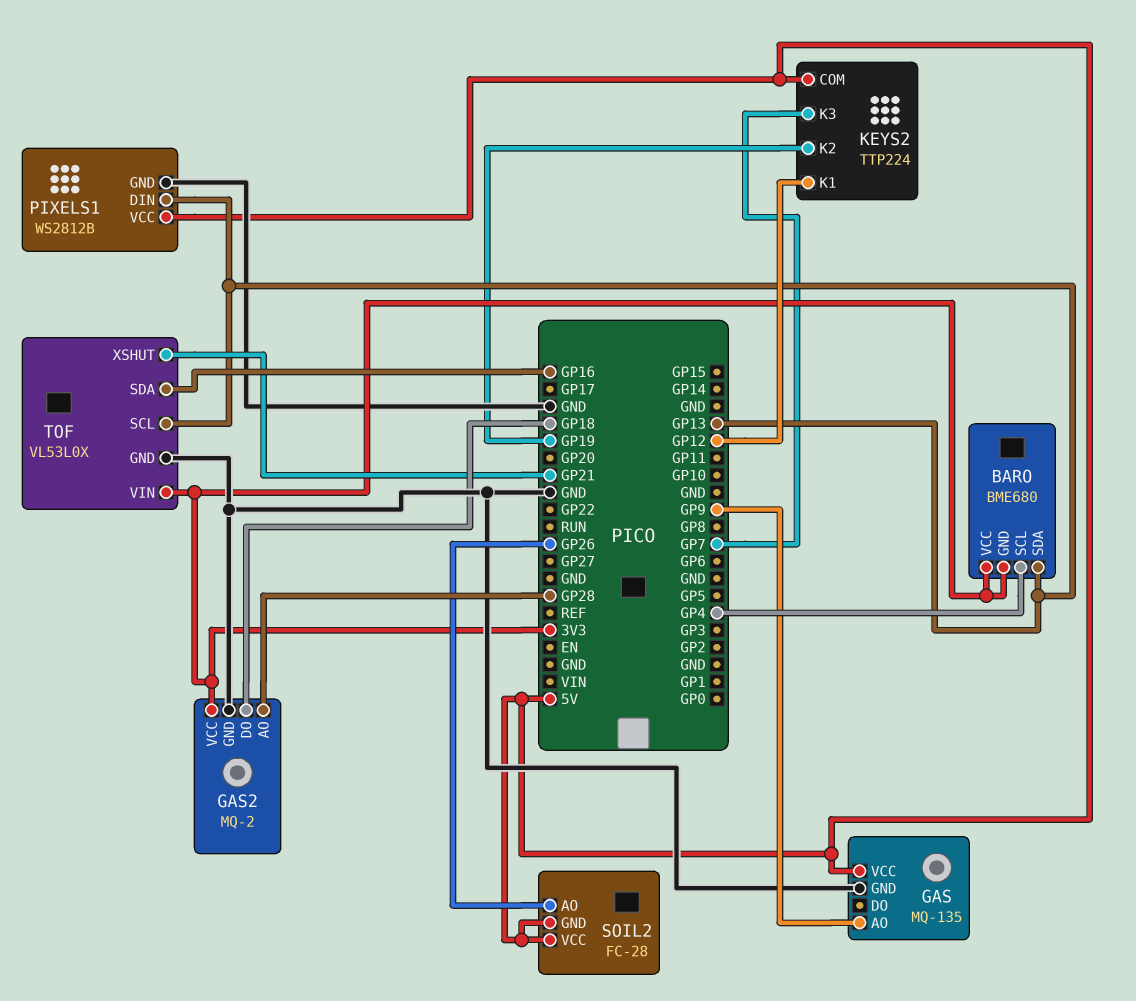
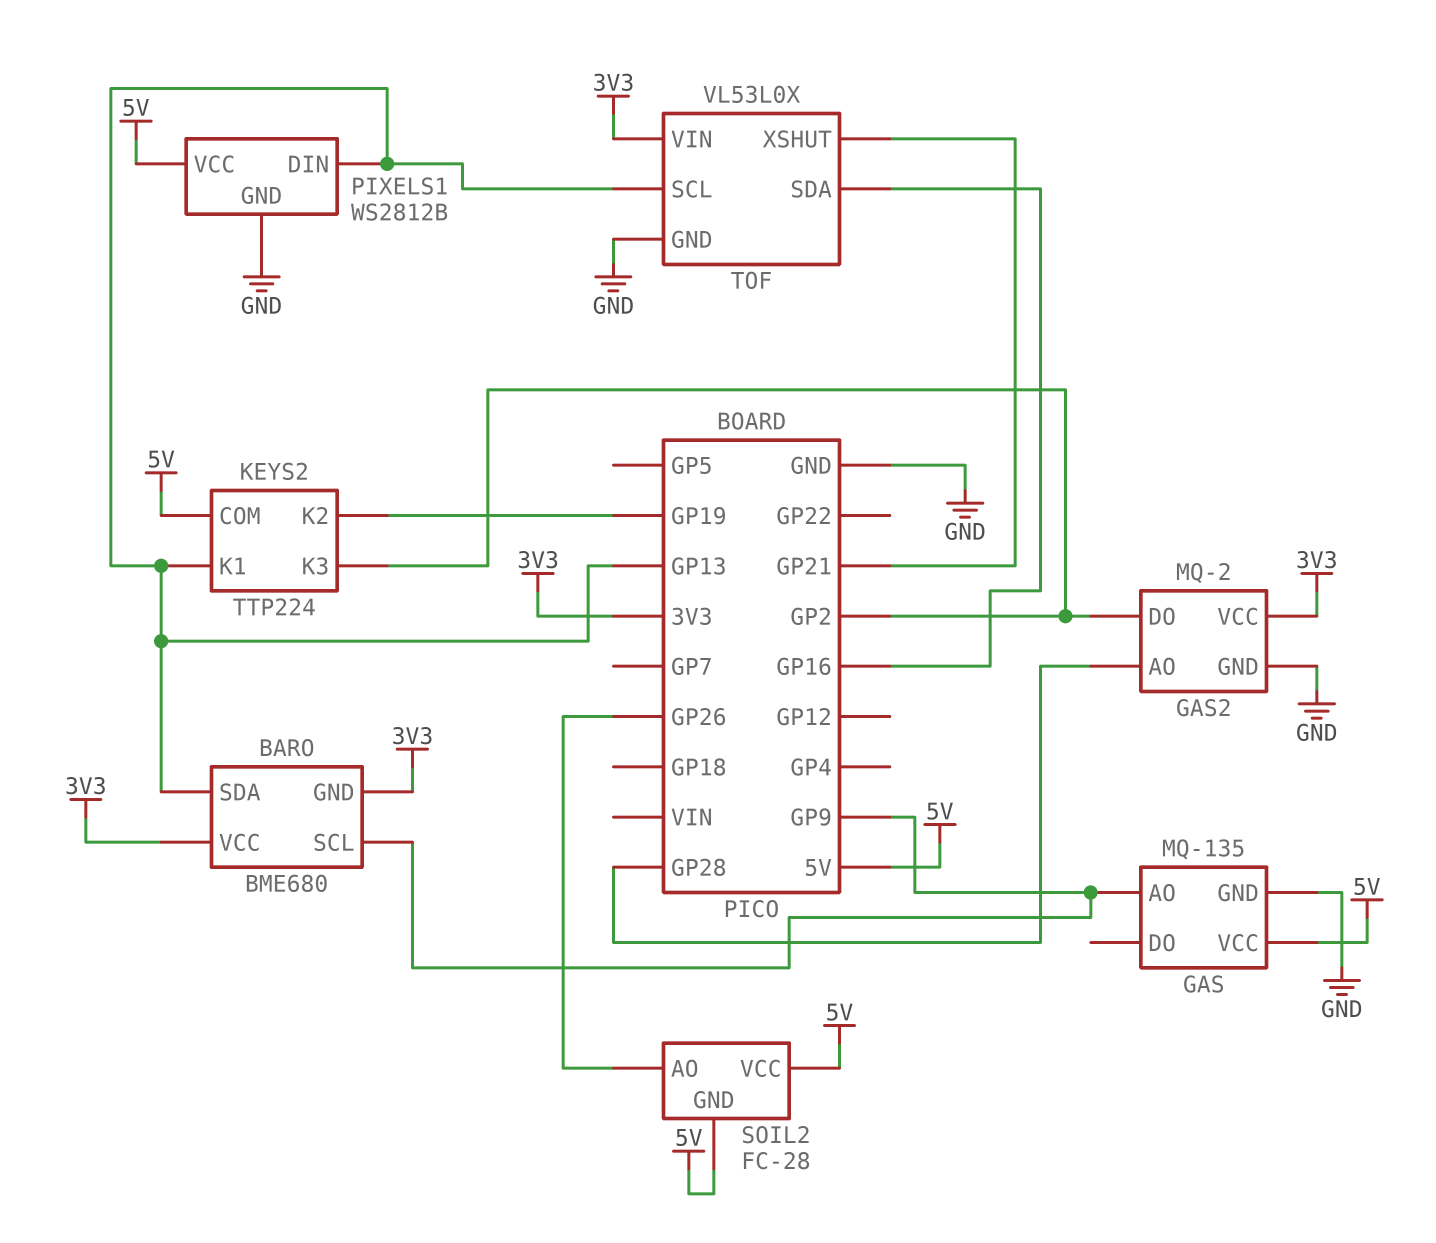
BARO pin SCL: GP4 -> GP9
GAS2 pin DO: GP18 -> GP2
KEYS2 pin K1: GP12 -> GP13
KEYS2 pin K3: GP7 -> GP2

